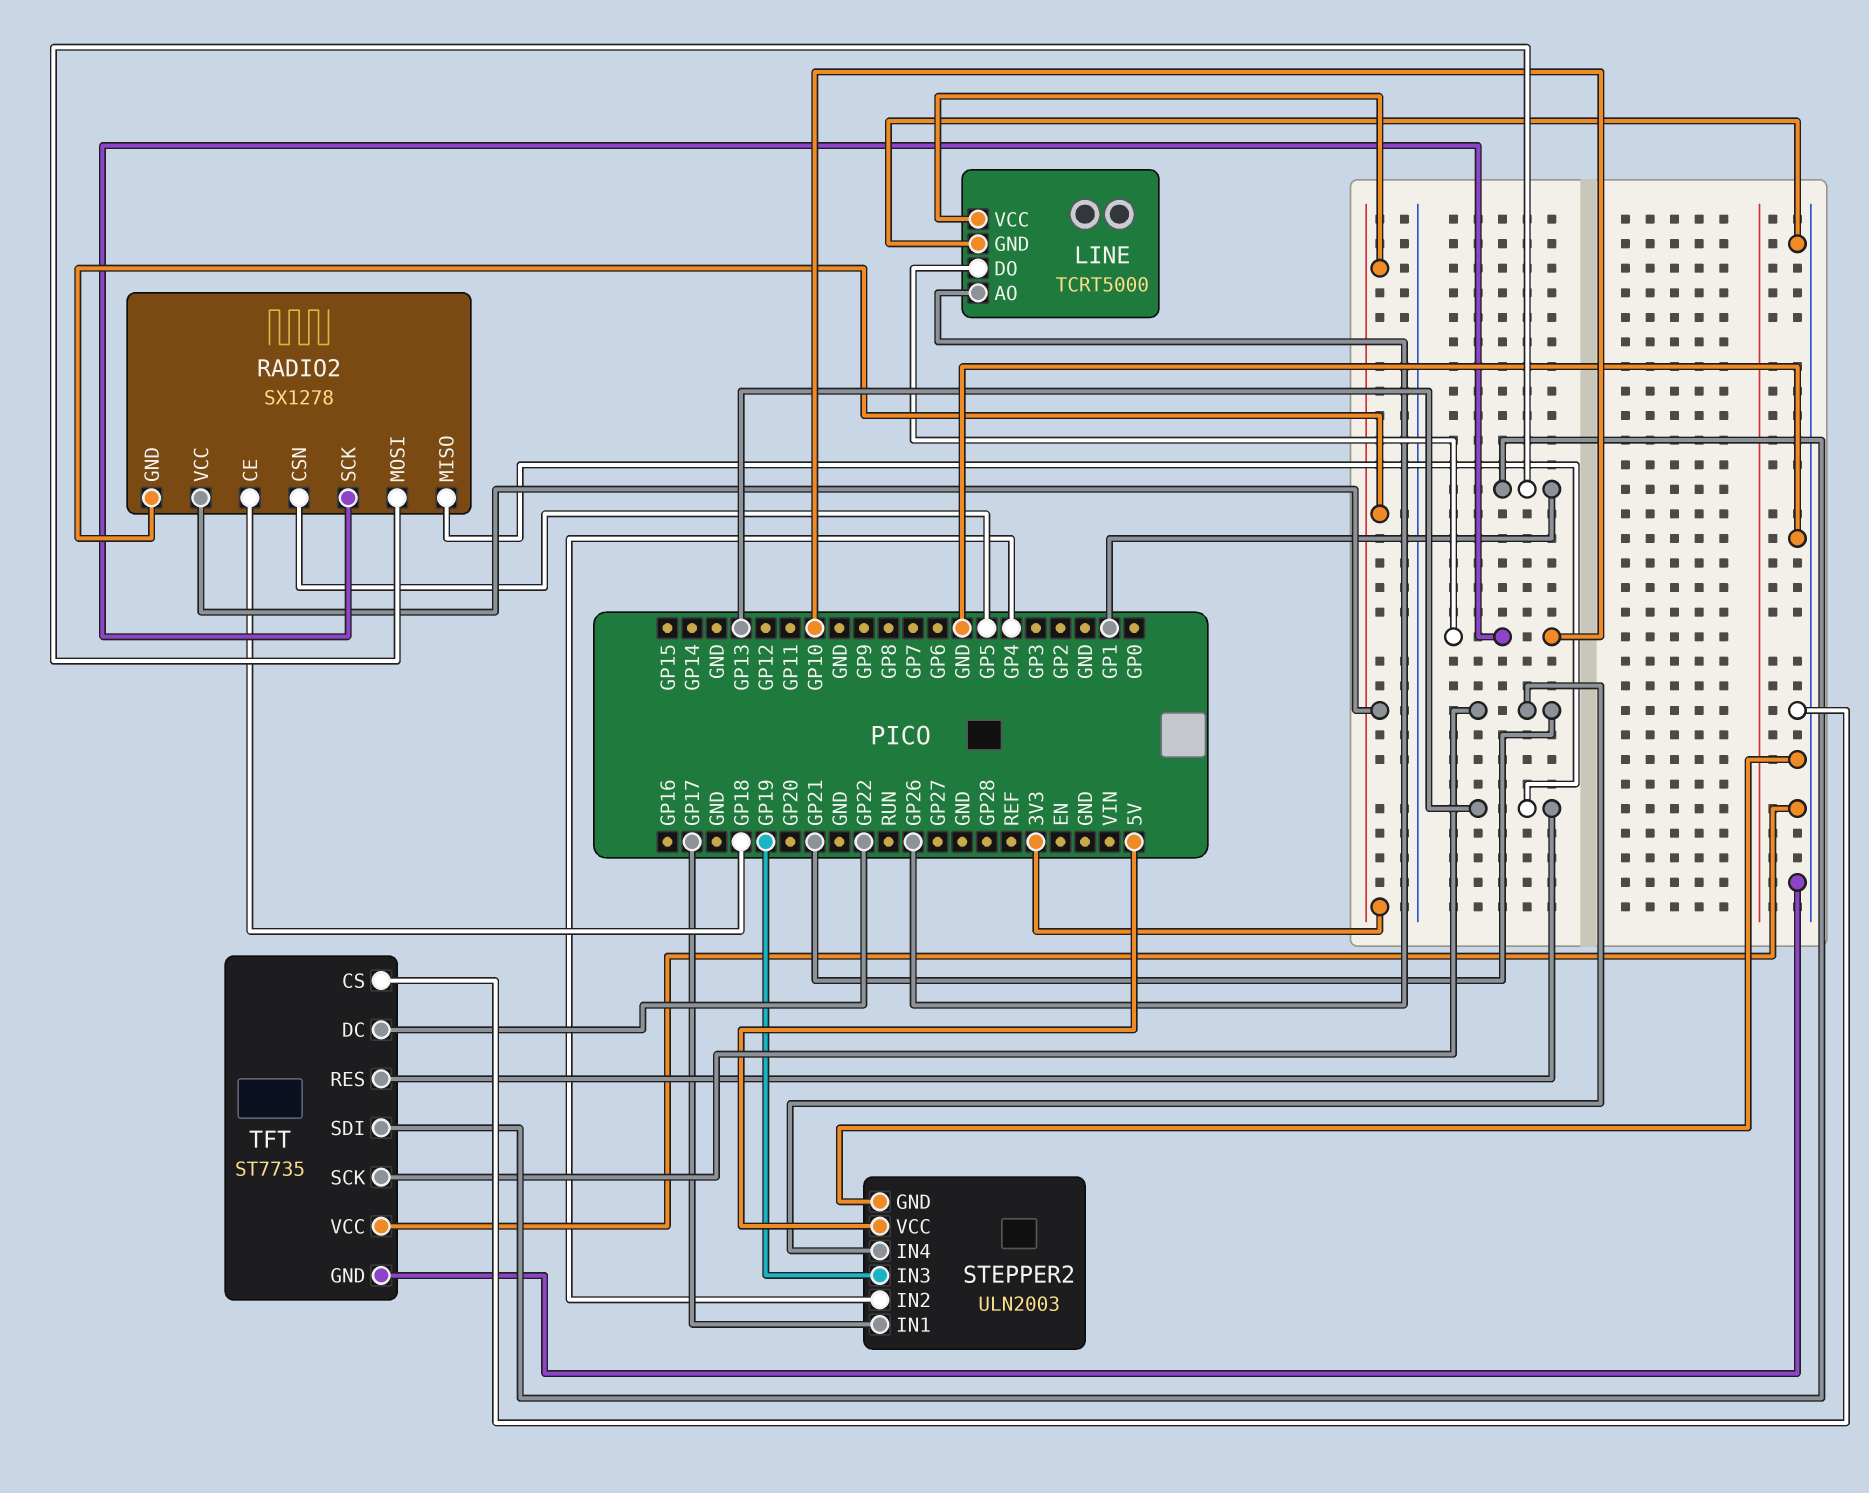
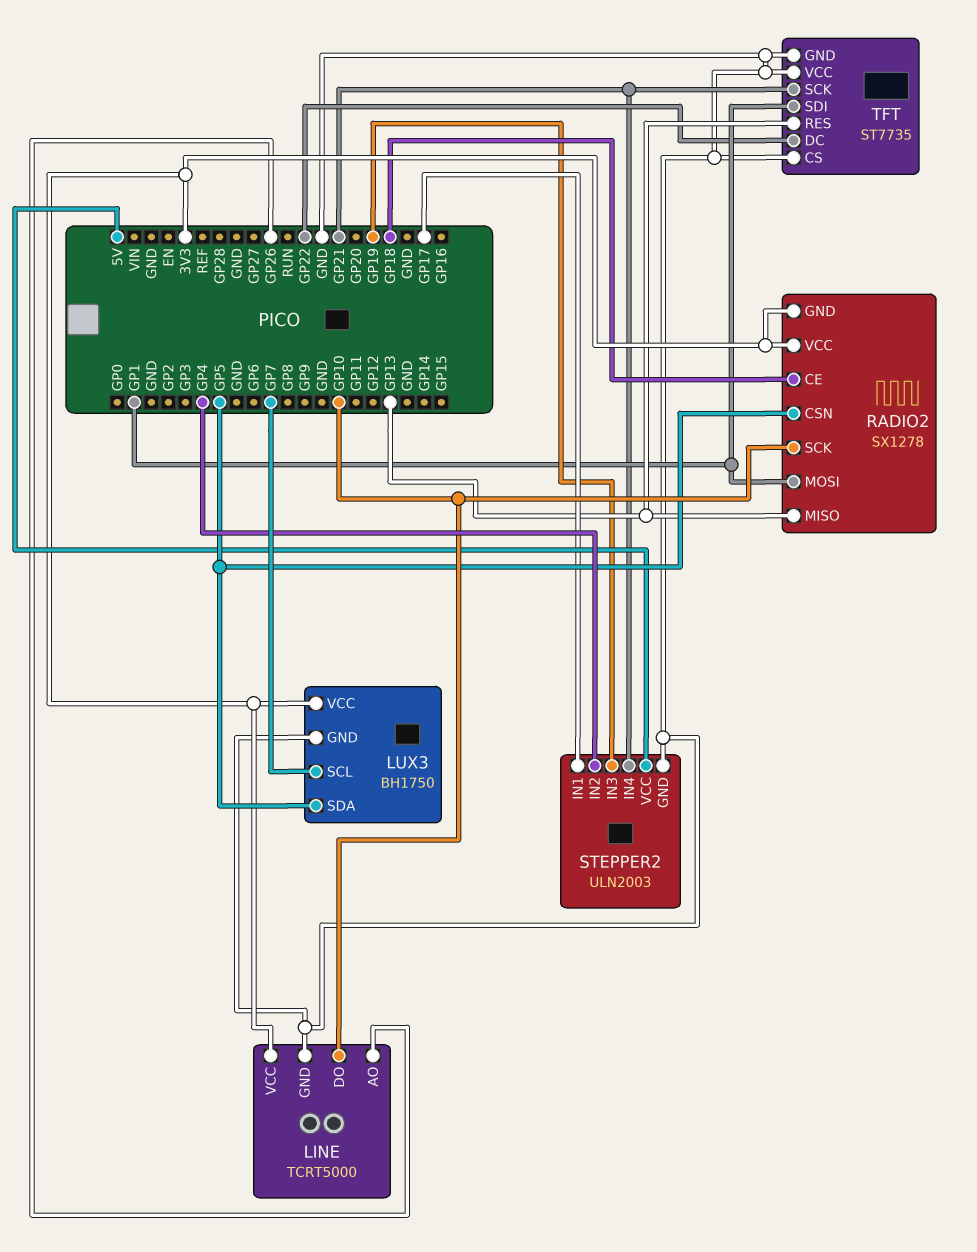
LUX3: none -> BH1750
LUX3 pin GND: none -> GND
LUX3 pin SCL: none -> GP7
LUX3 pin SDA: none -> GP5
LUX3 pin VCC: none -> 3V3

